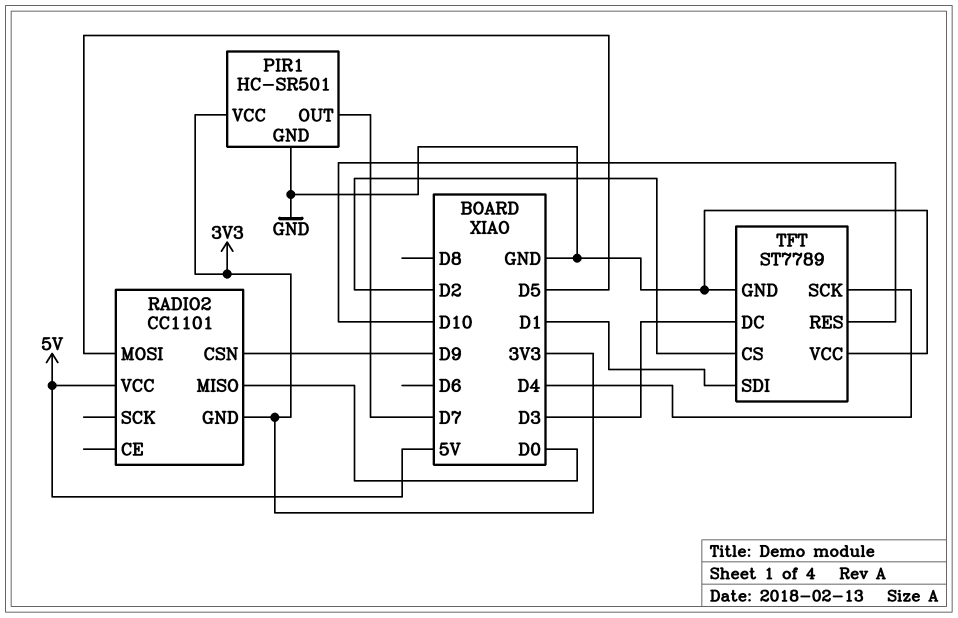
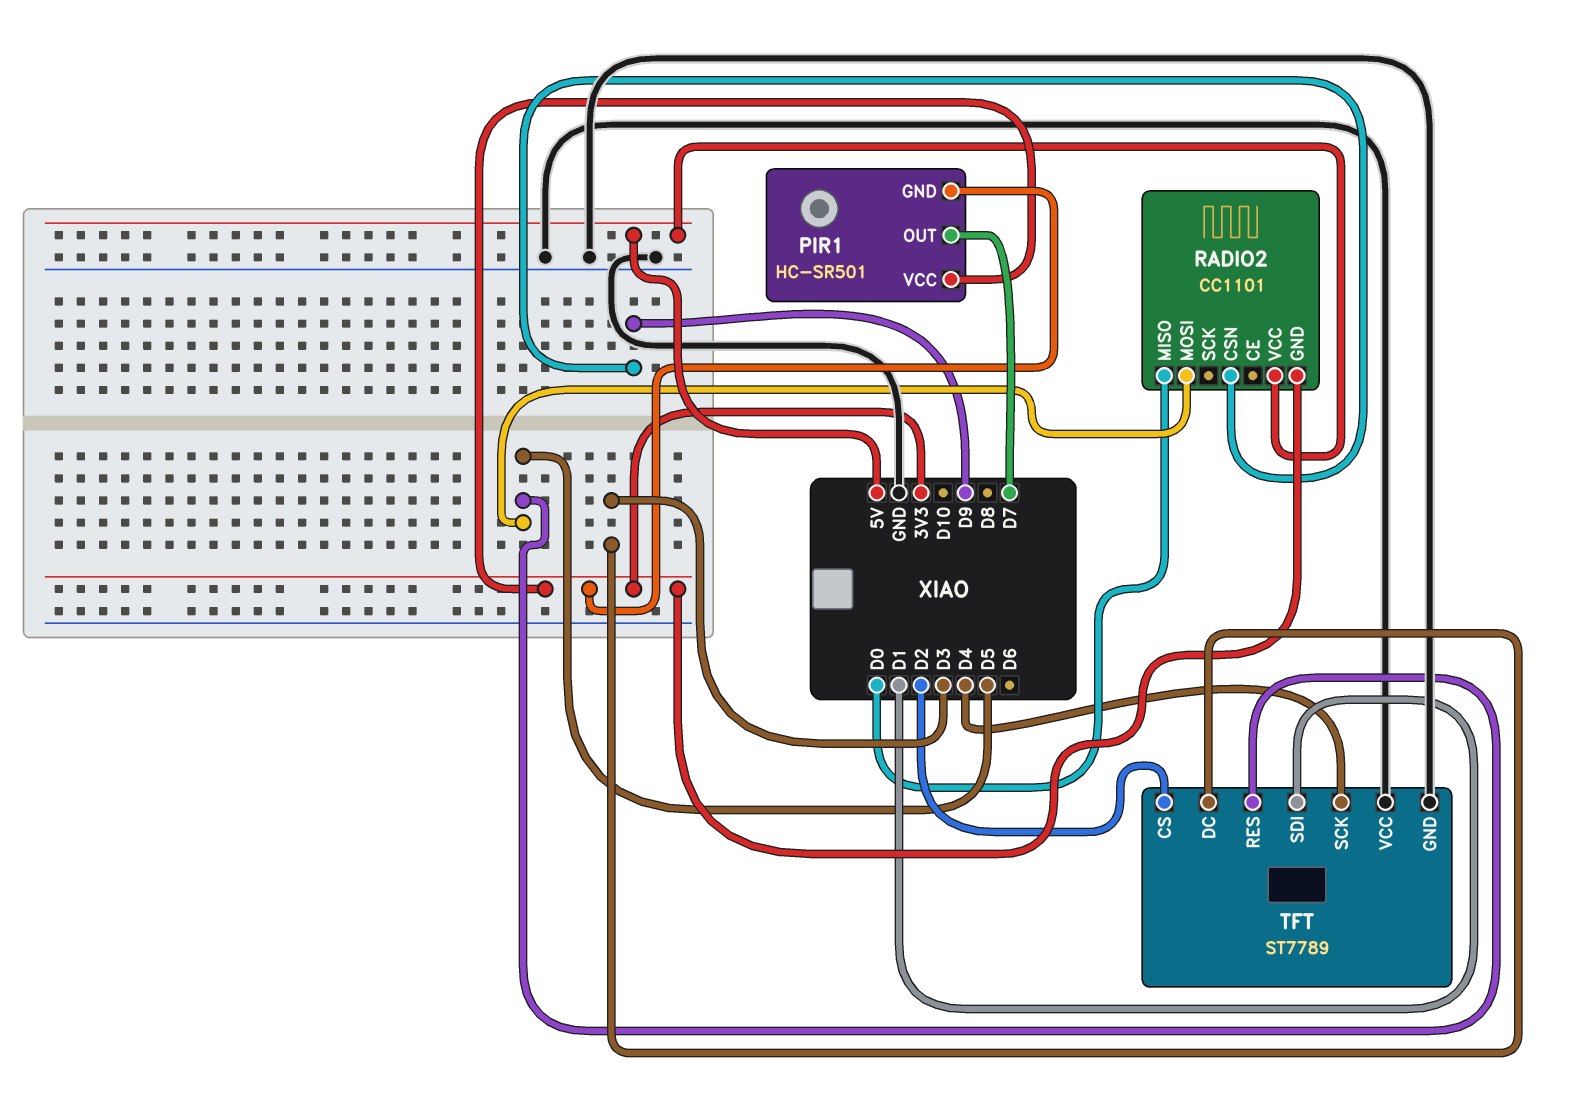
PIR1 pin GND: GND -> 3V3
TFT pin RES: D10 -> D5

